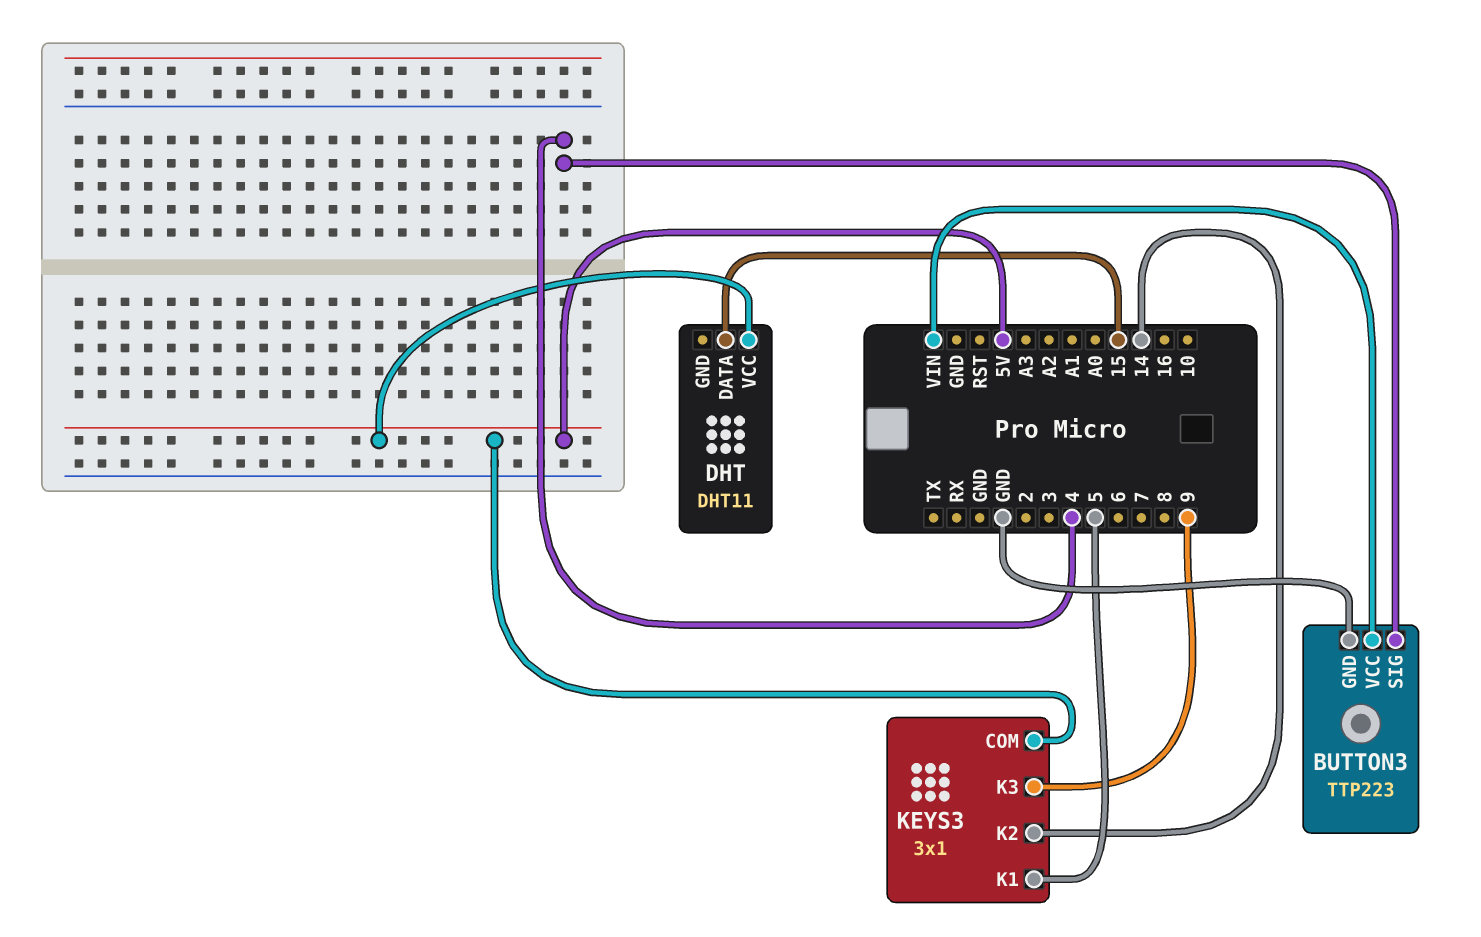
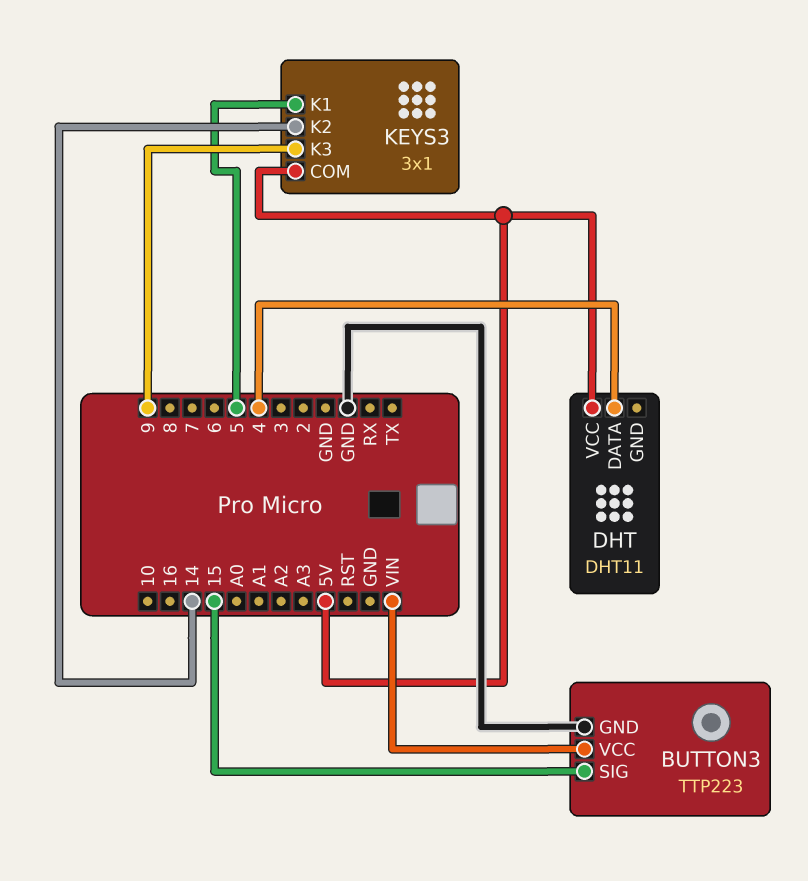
BUTTON3 pin SIG: 4 -> 15
DHT pin DATA: 15 -> 4

